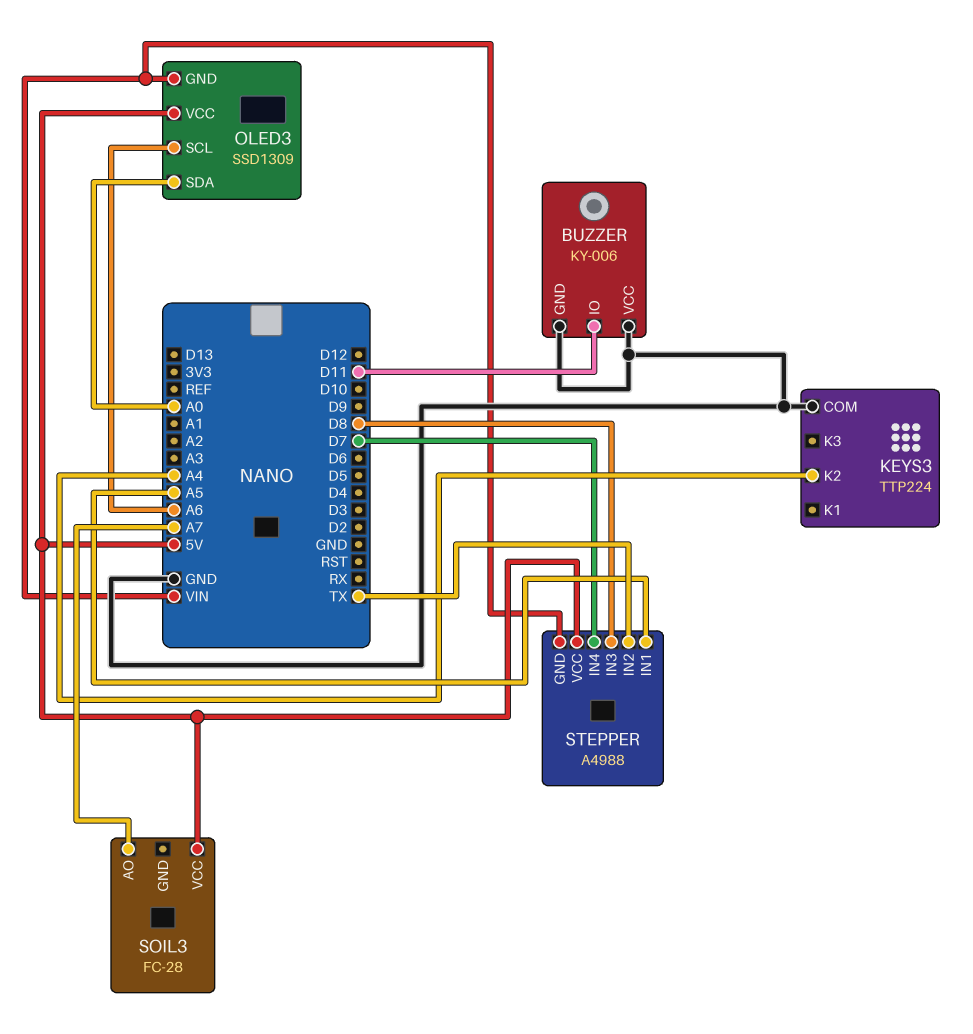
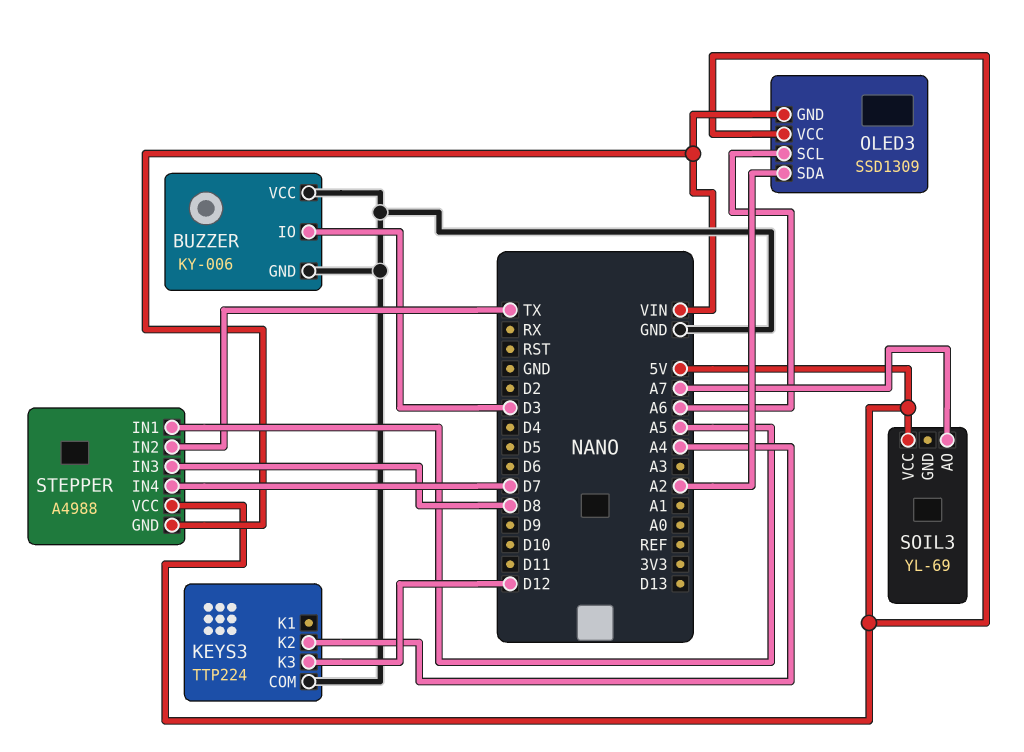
BUZZER pin IO: D11 -> D3
KEYS3 pin K3: none -> D12
OLED3 pin SDA: A0 -> A2
SOIL3: FC-28 -> YL-69

